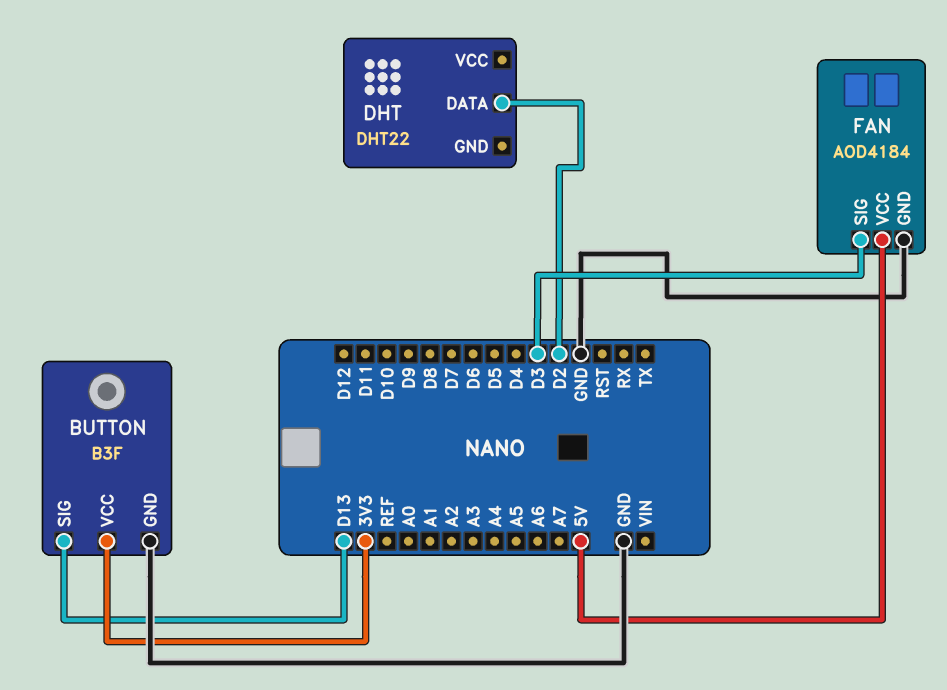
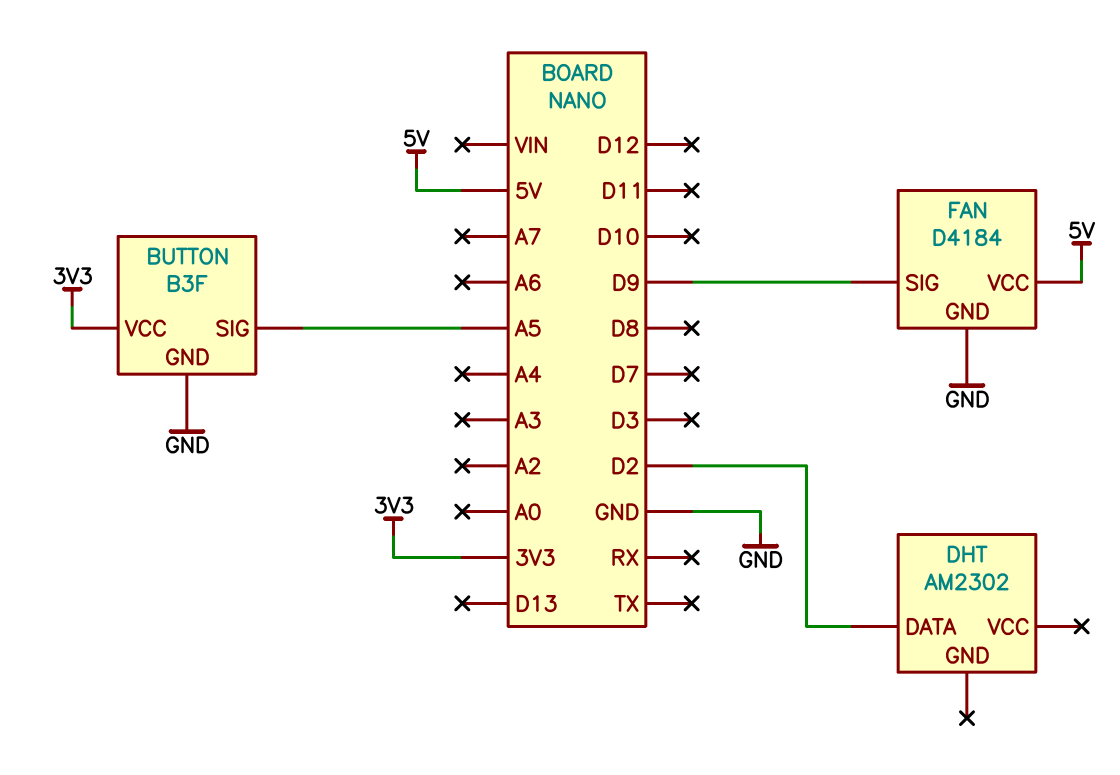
BUTTON pin SIG: D13 -> A5
DHT: DHT22 -> AM2302
FAN: AOD4184 -> D4184
FAN pin SIG: D3 -> D9

